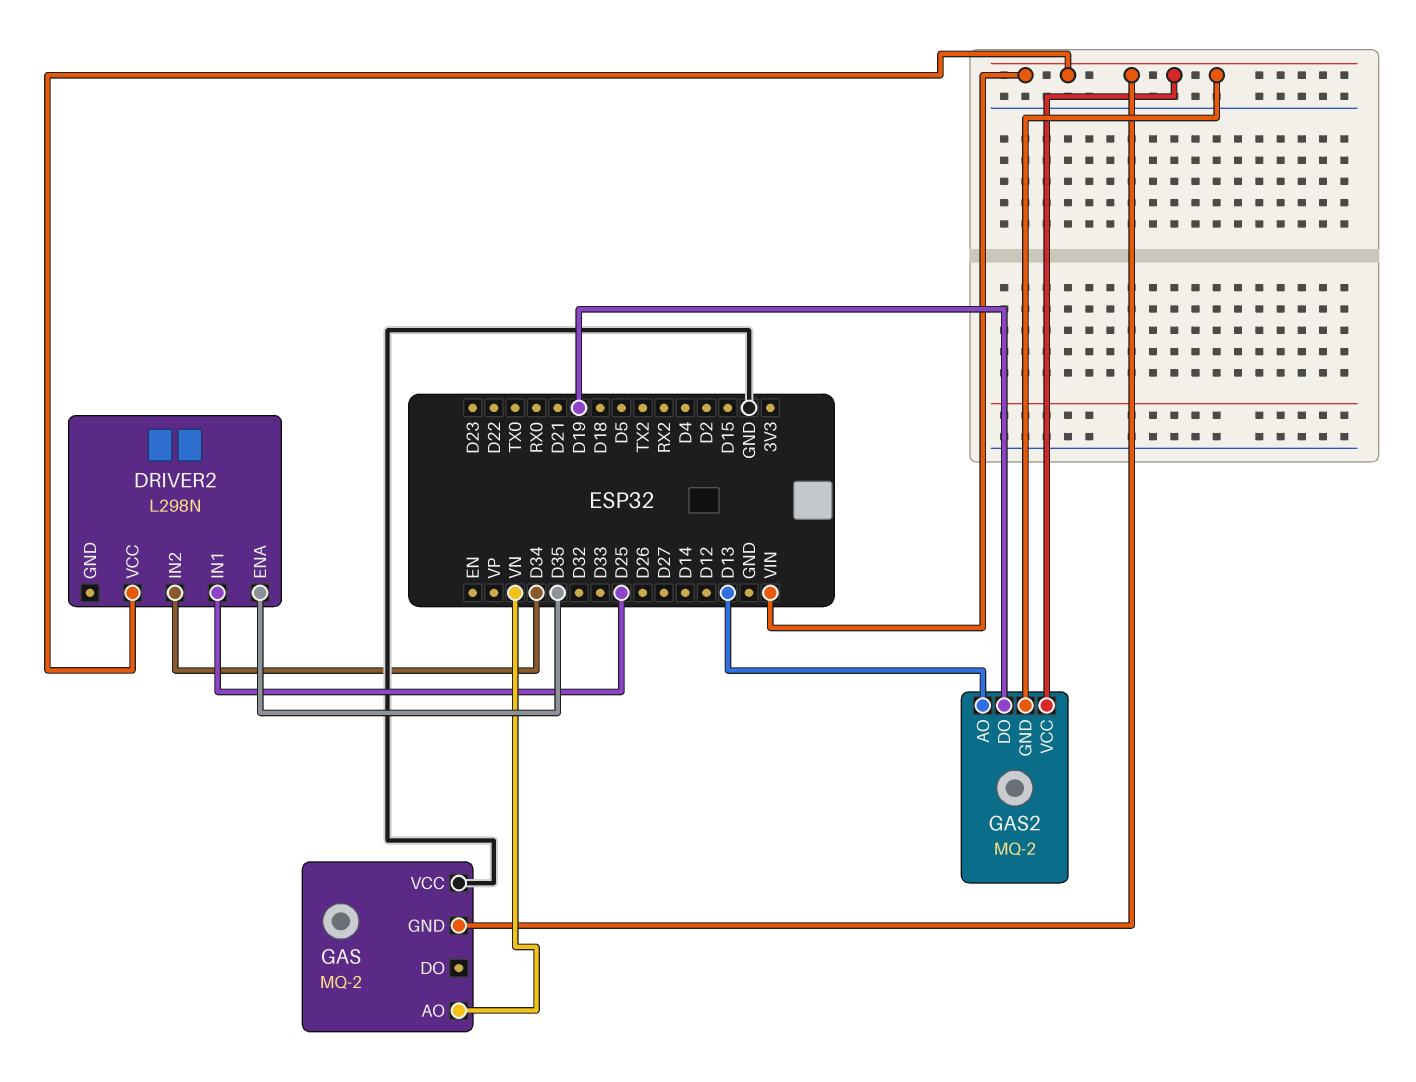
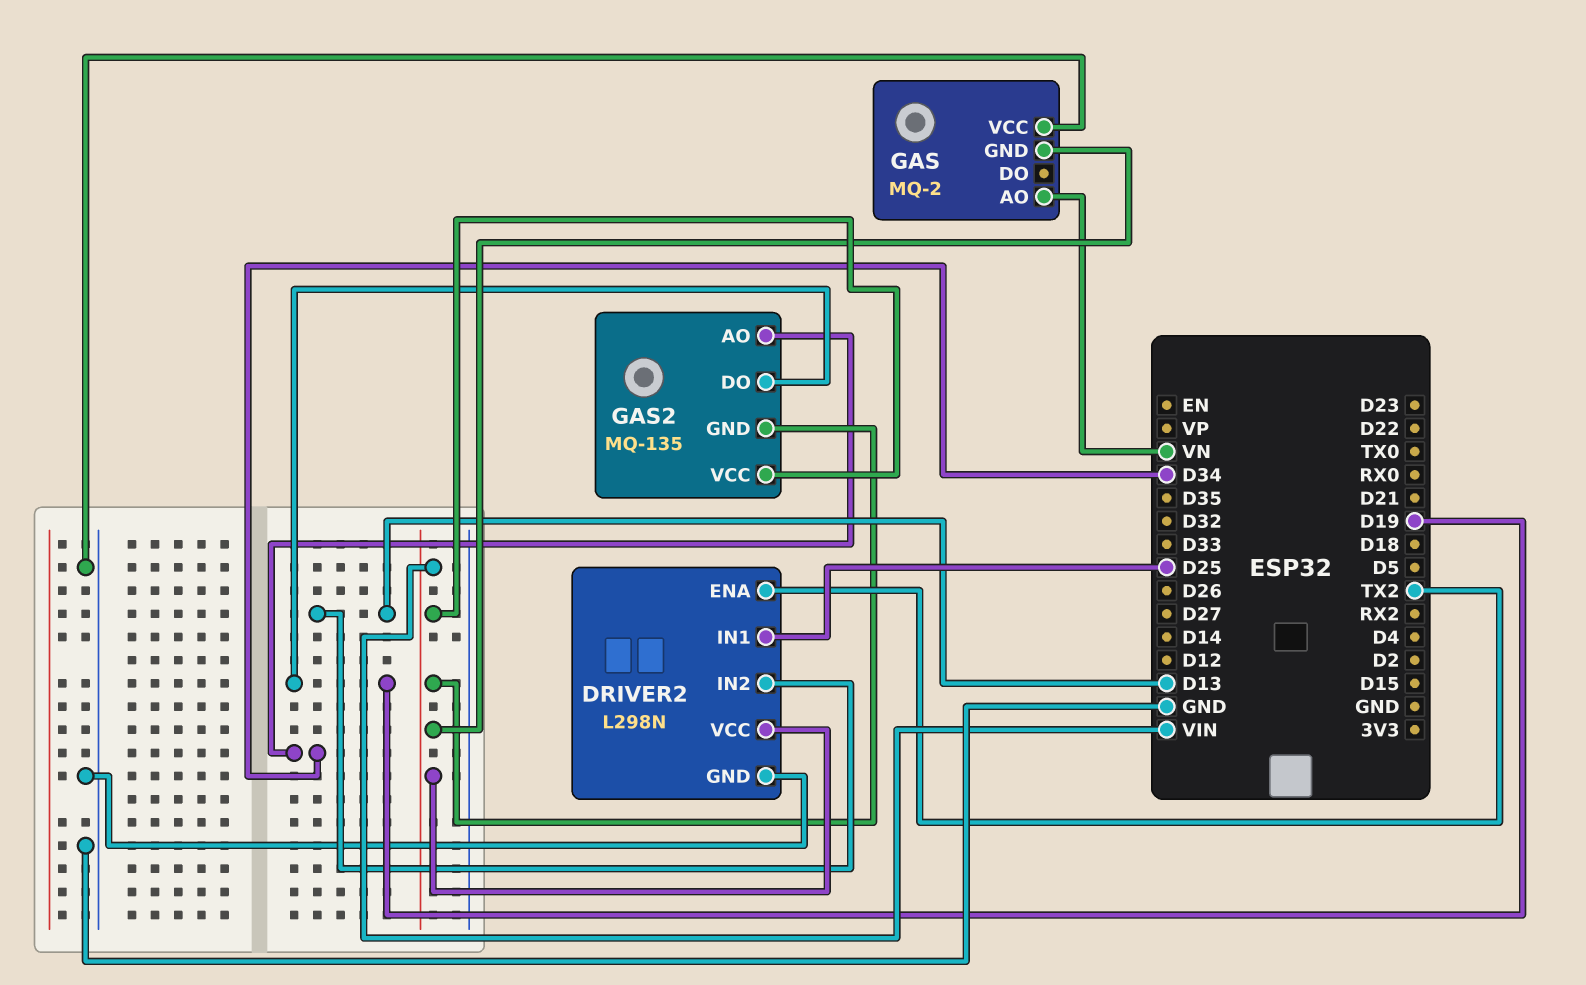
DRIVER2 pin ENA: D35 -> TX2
DRIVER2 pin GND: none -> GND
DRIVER2 pin IN2: D34 -> D13
GAS2: MQ-2 -> MQ-135
GAS2 pin AO: D13 -> D34

